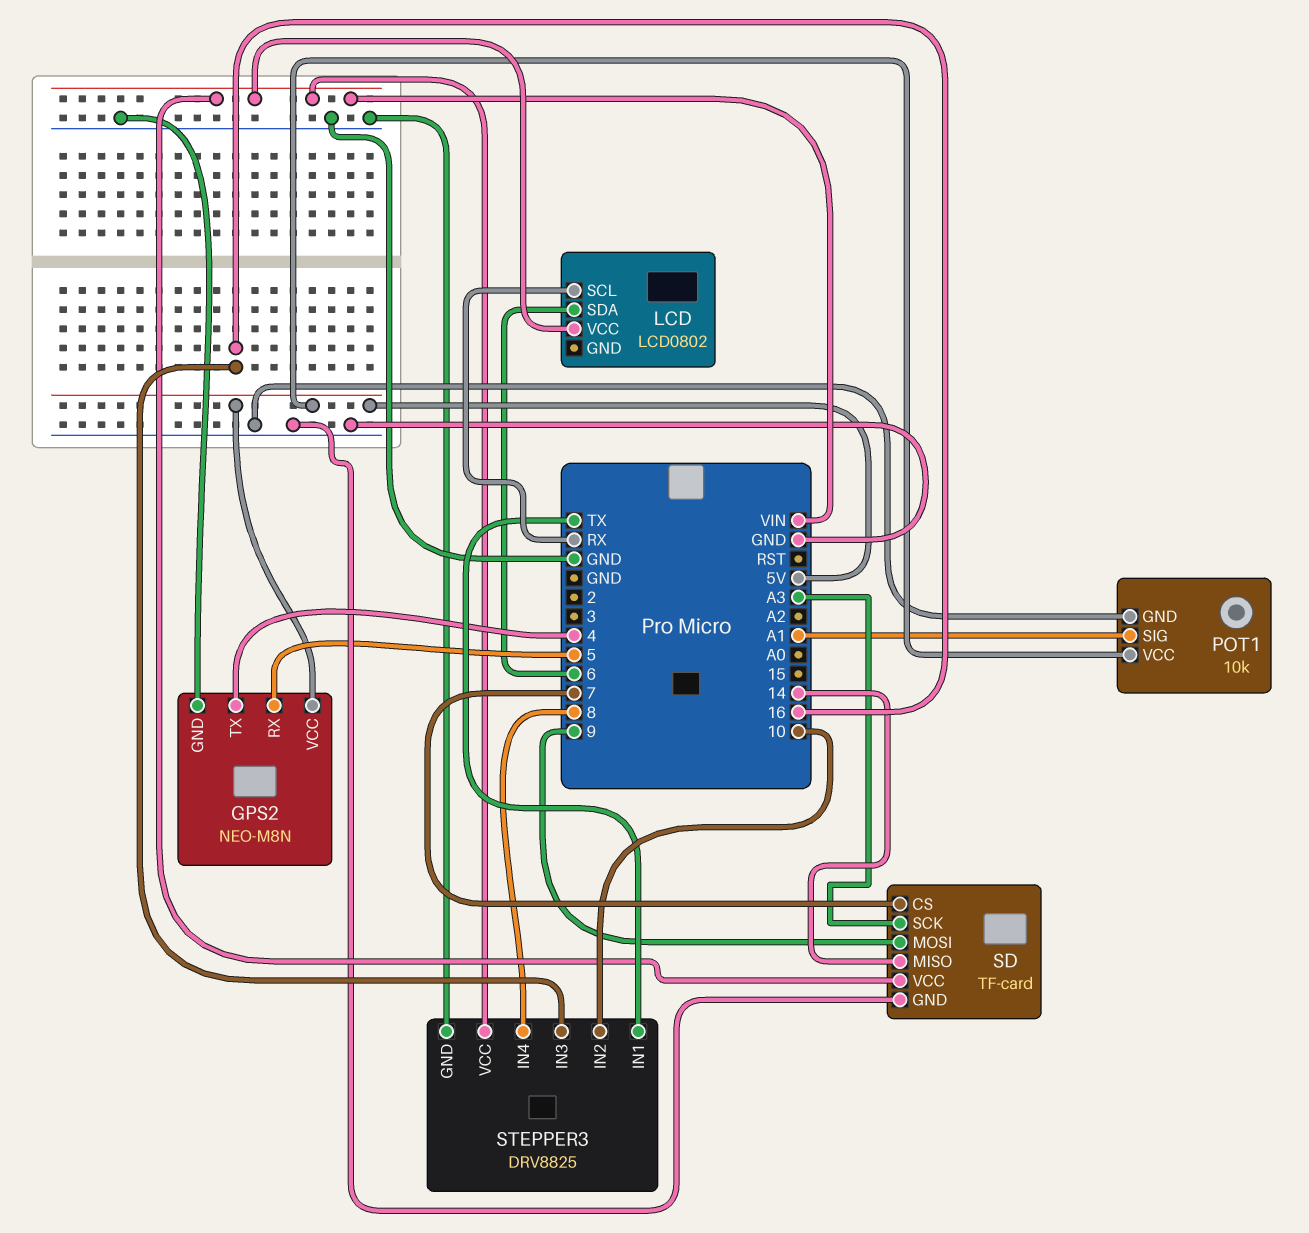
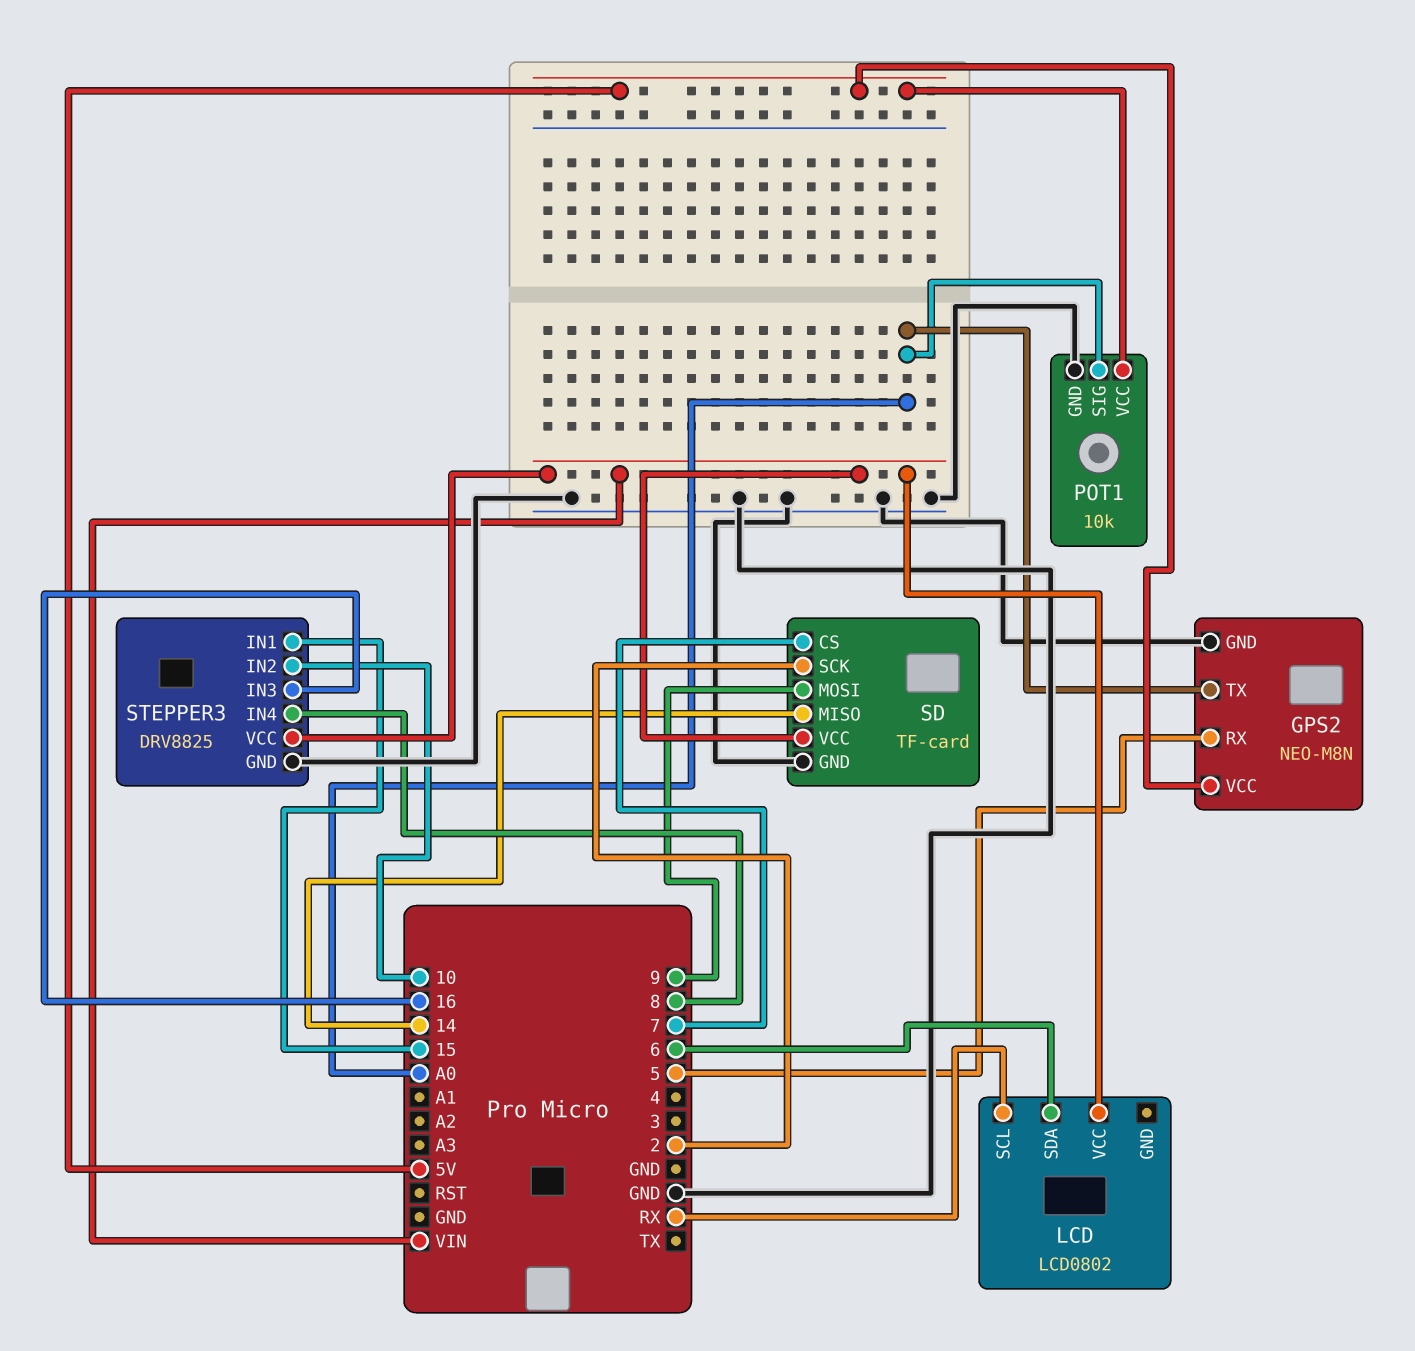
GPS2 pin TX: 4 -> A0
POT1 pin SIG: A1 -> A0
SD pin SCK: A3 -> 2
STEPPER3 pin IN1: TX -> 15

